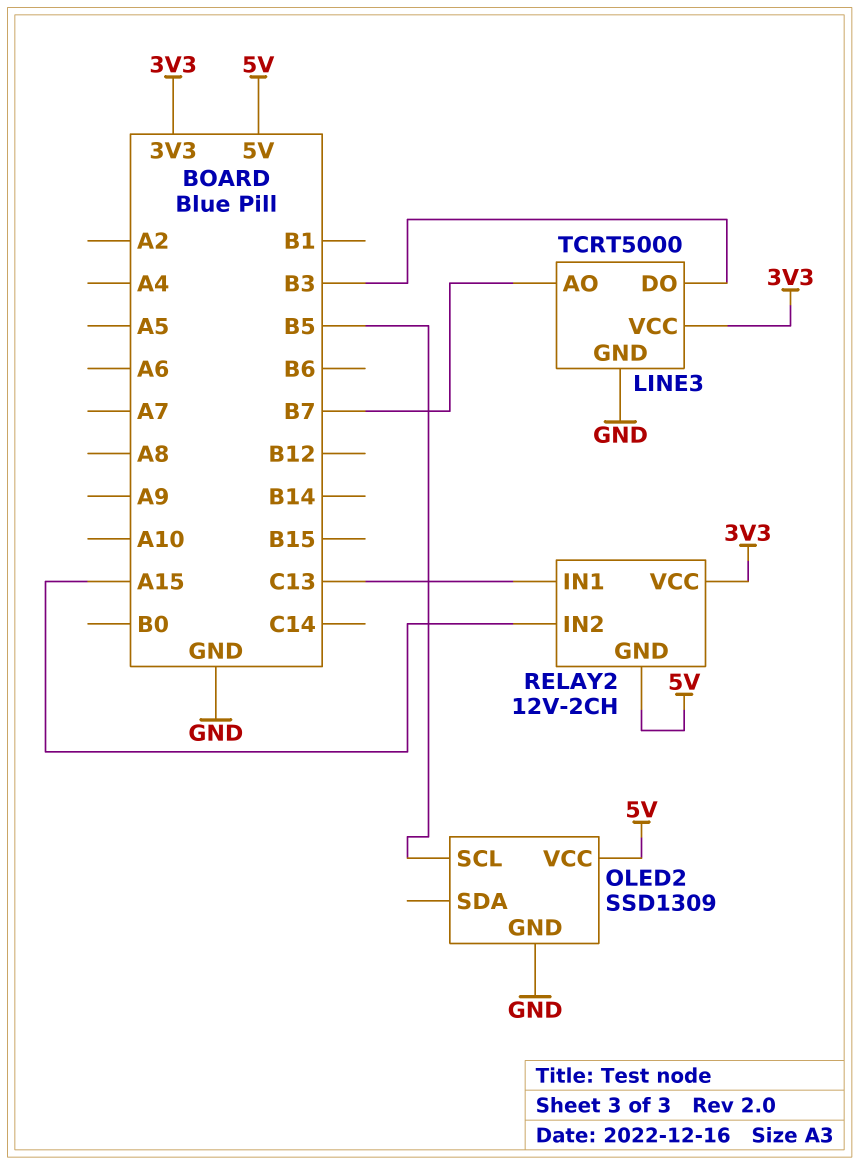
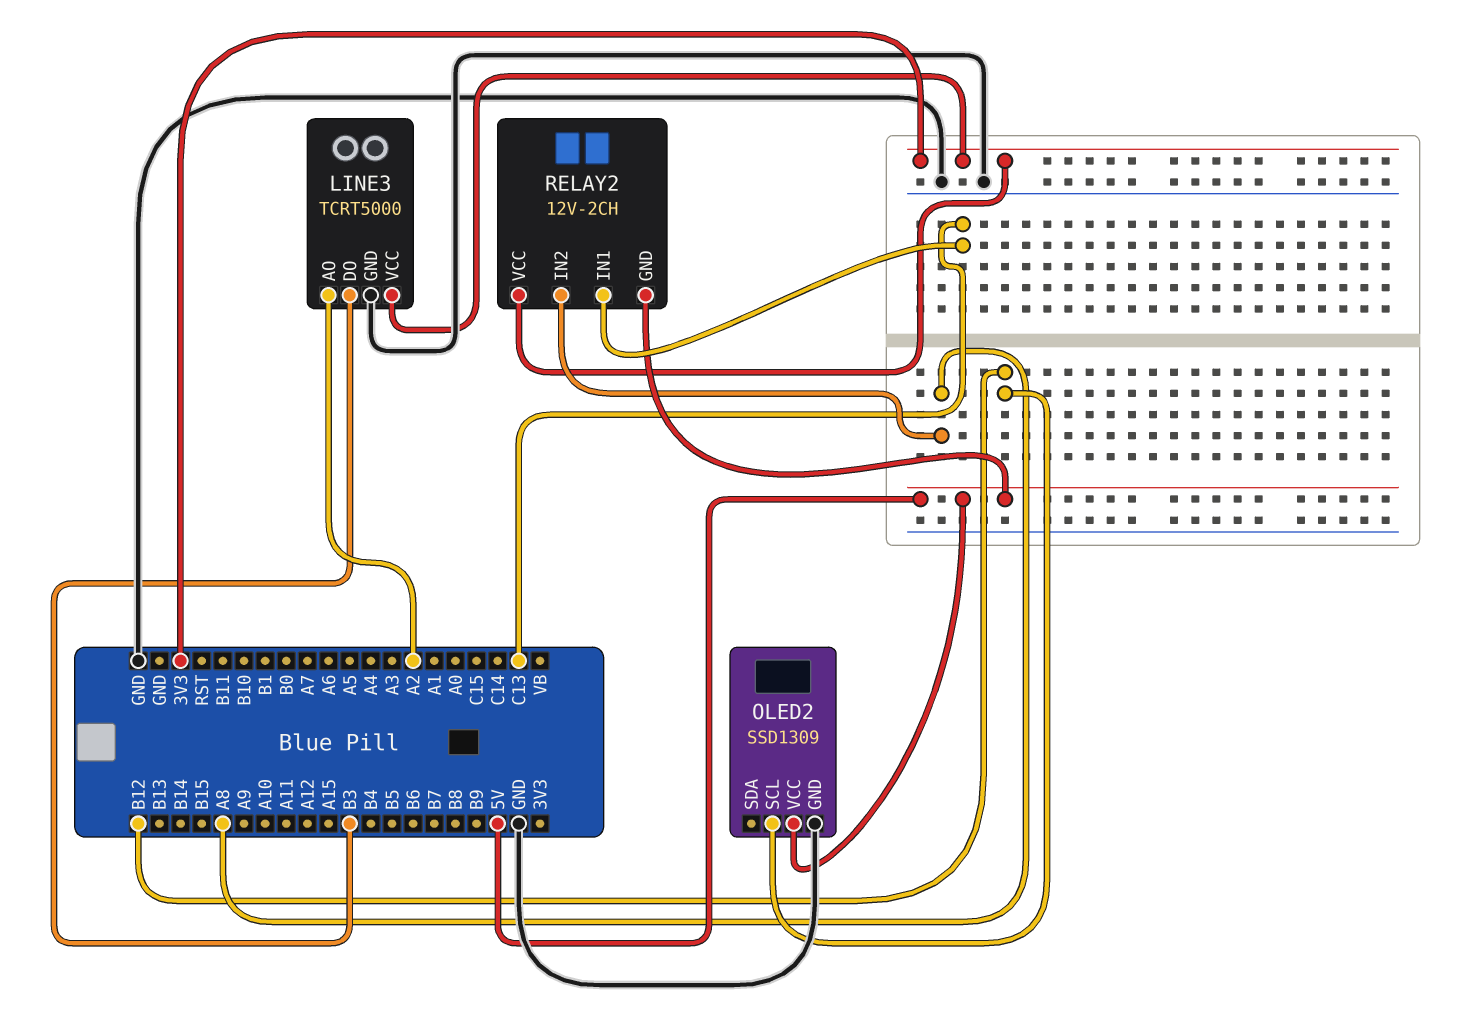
LINE3 pin AO: B7 -> A2
OLED2 pin SCL: B5 -> B12
RELAY2 pin IN2: A15 -> A8

